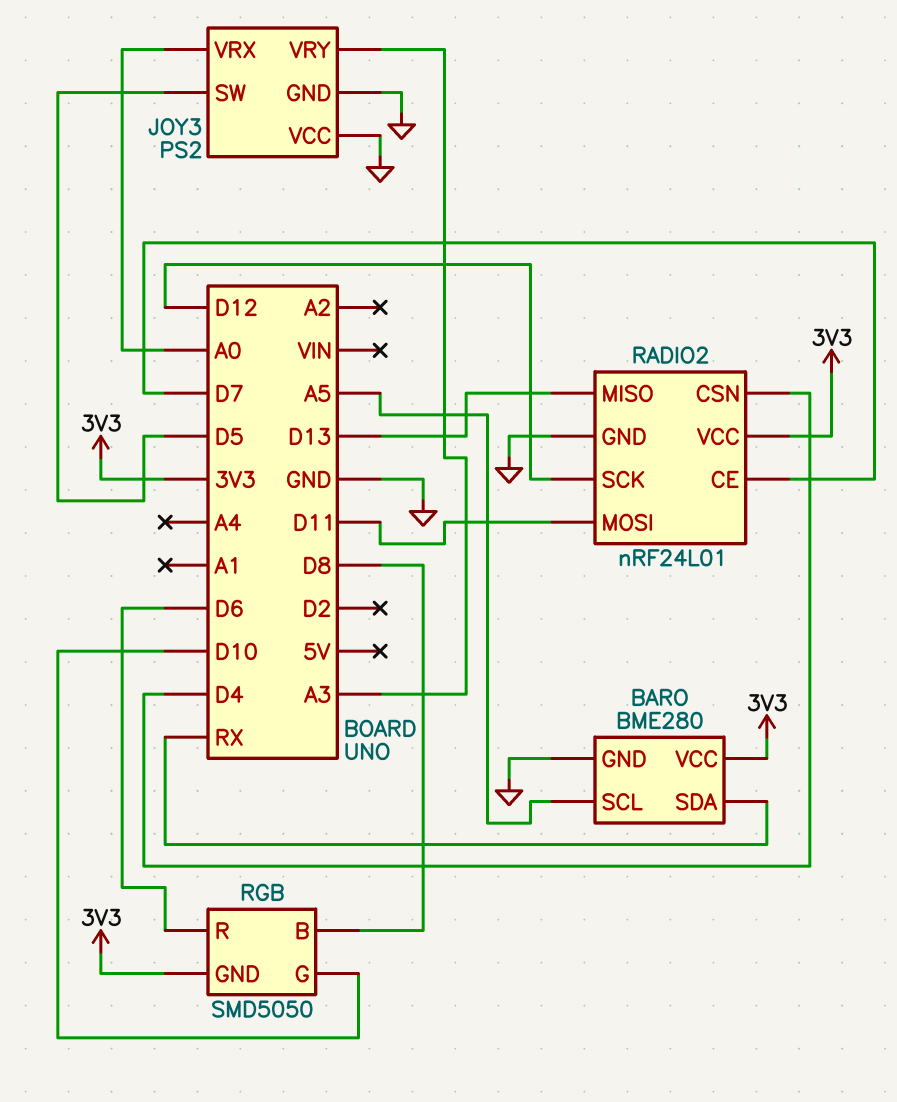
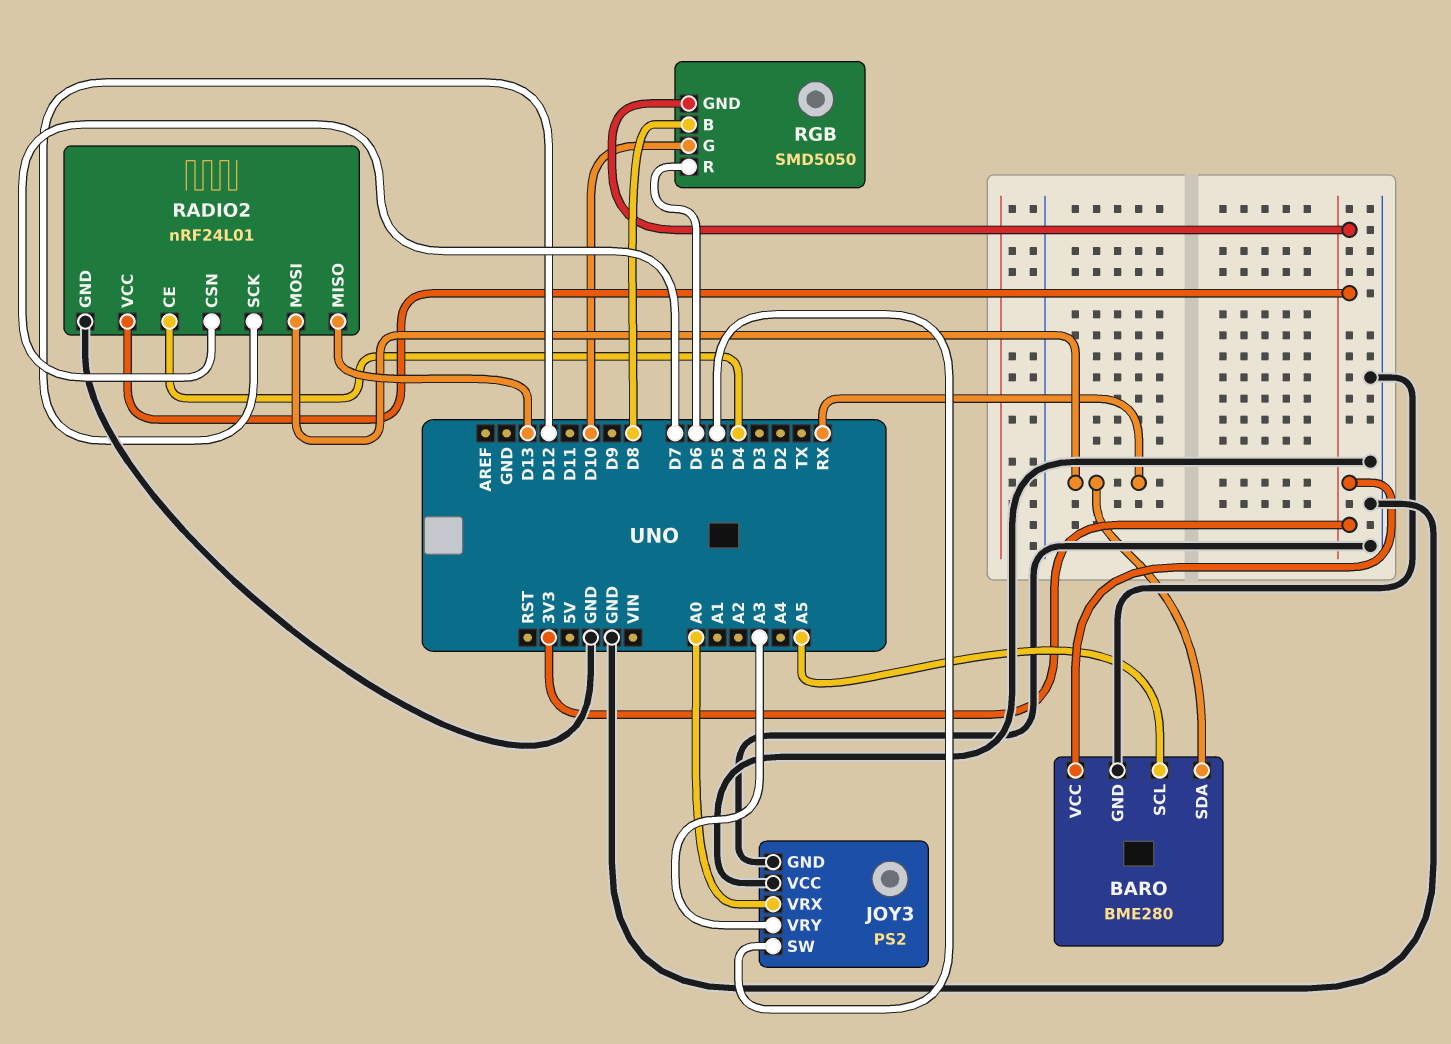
RADIO2 pin CE: D7 -> D4
RADIO2 pin CSN: D4 -> D7
RADIO2 pin MOSI: D11 -> RX

